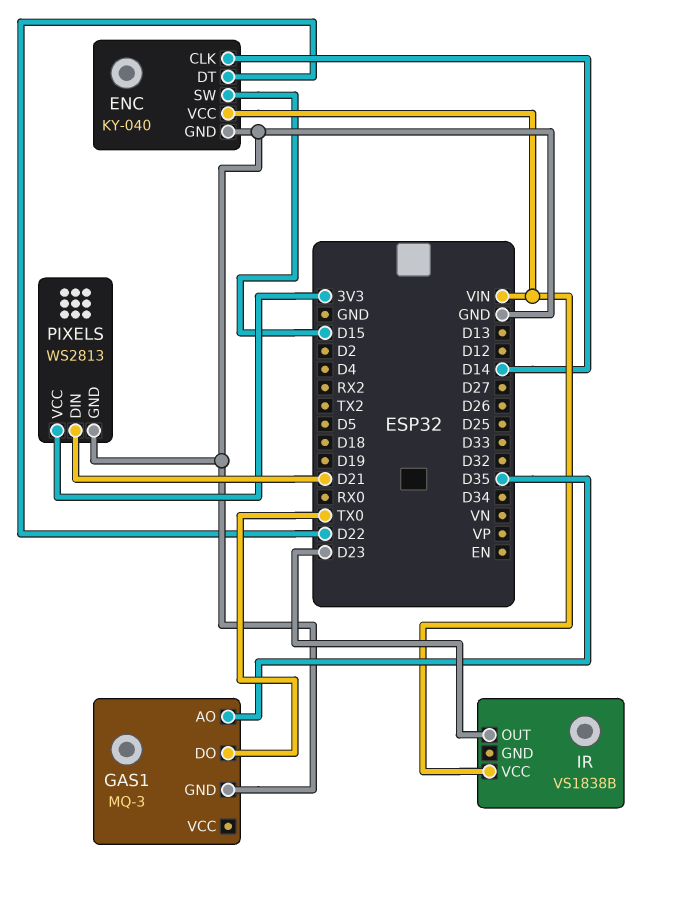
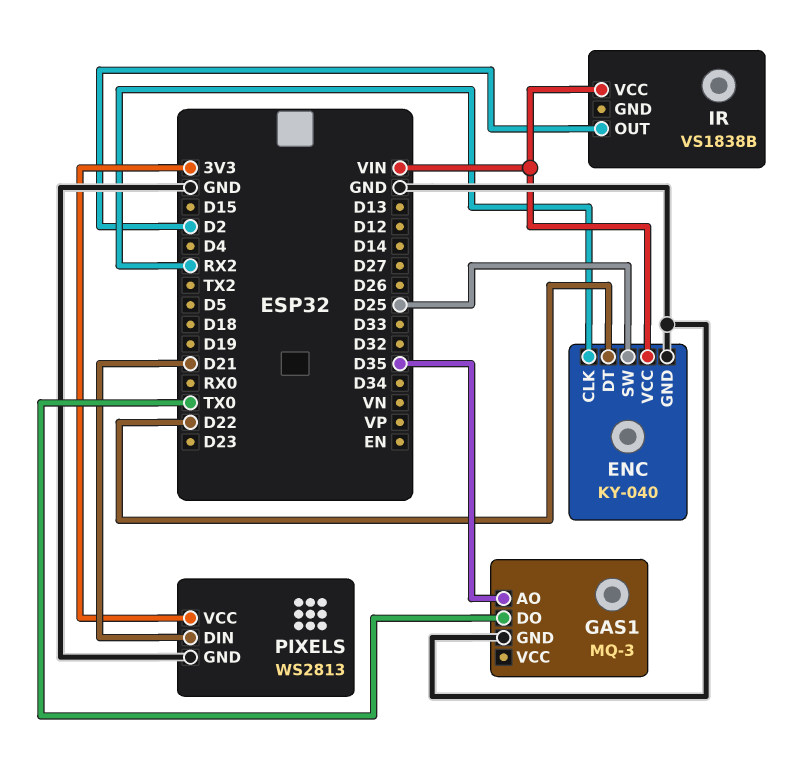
ENC pin CLK: D14 -> RX2
ENC pin SW: D15 -> D25
IR pin OUT: D23 -> D2

